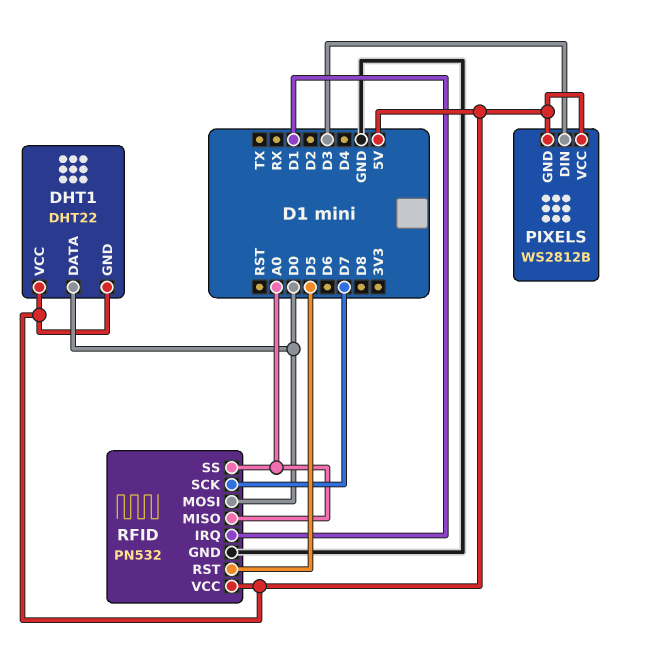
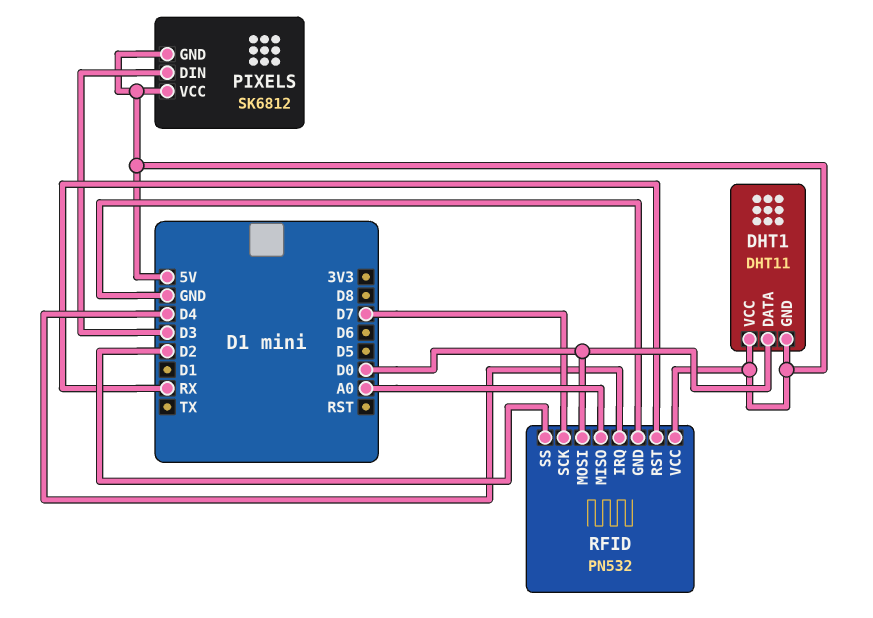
DHT1: DHT22 -> DHT11
PIXELS: WS2812B -> SK6812
RFID pin IRQ: D1 -> D4
RFID pin RST: D5 -> RX
RFID pin SS: A0 -> D2

